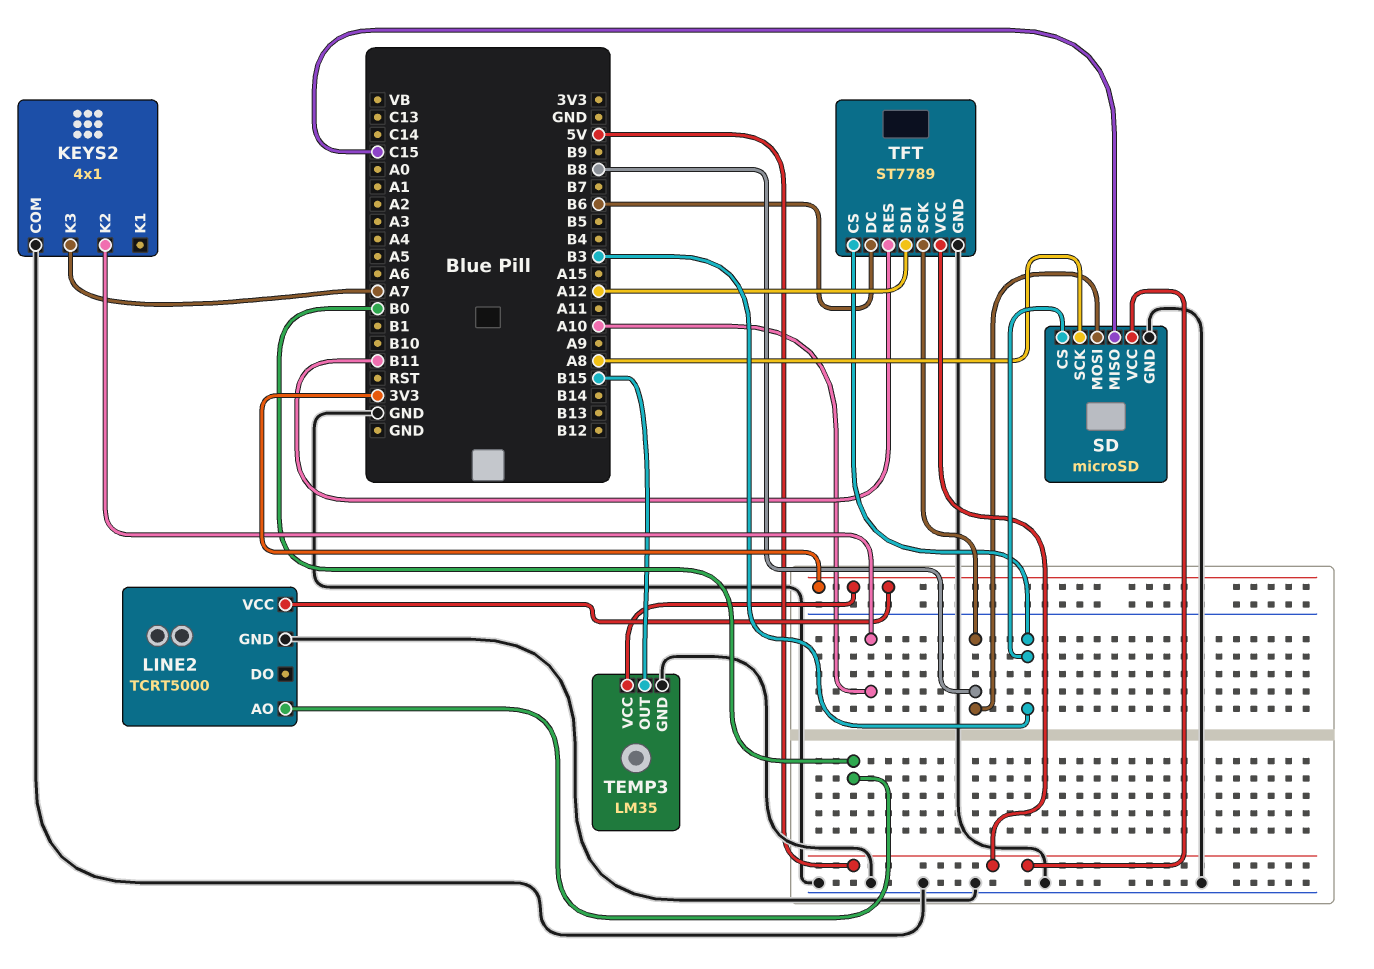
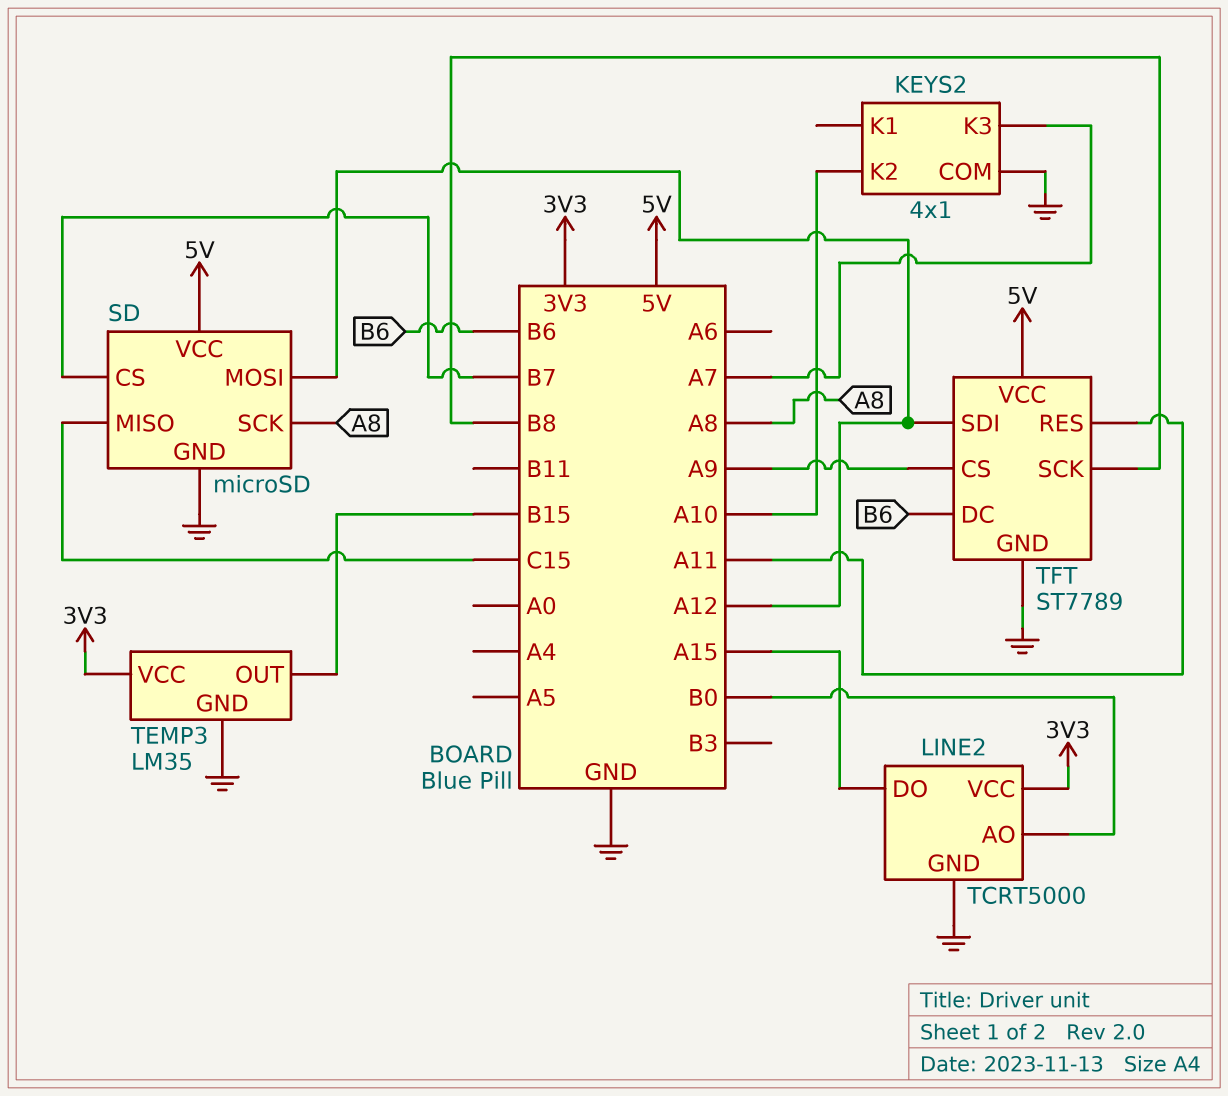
LINE2 pin DO: none -> A15
SD pin CS: B3 -> B7
SD pin MOSI: B8 -> A12
TFT pin CS: B3 -> A9
TFT pin RES: B11 -> A11

